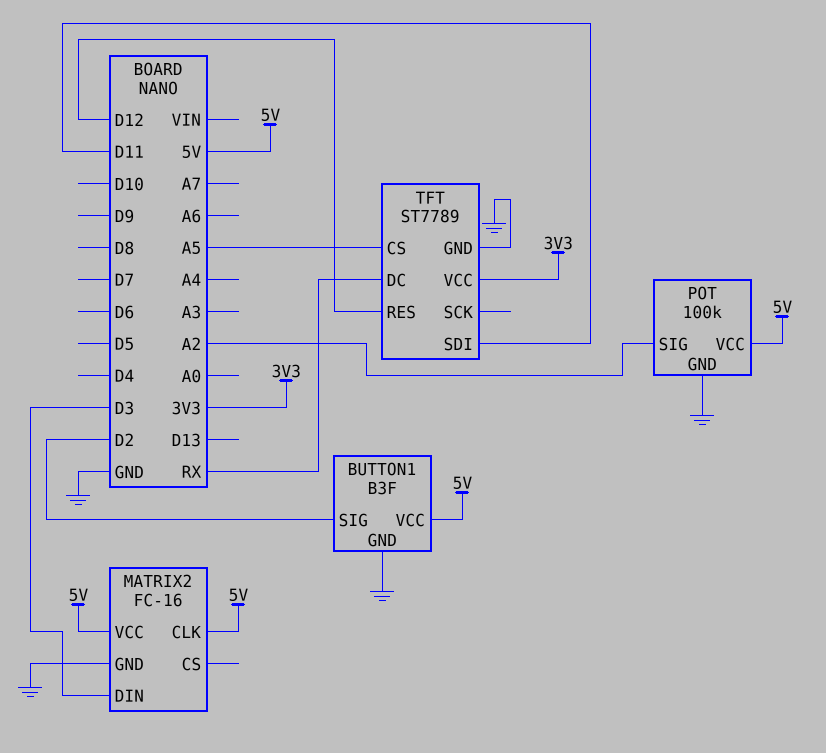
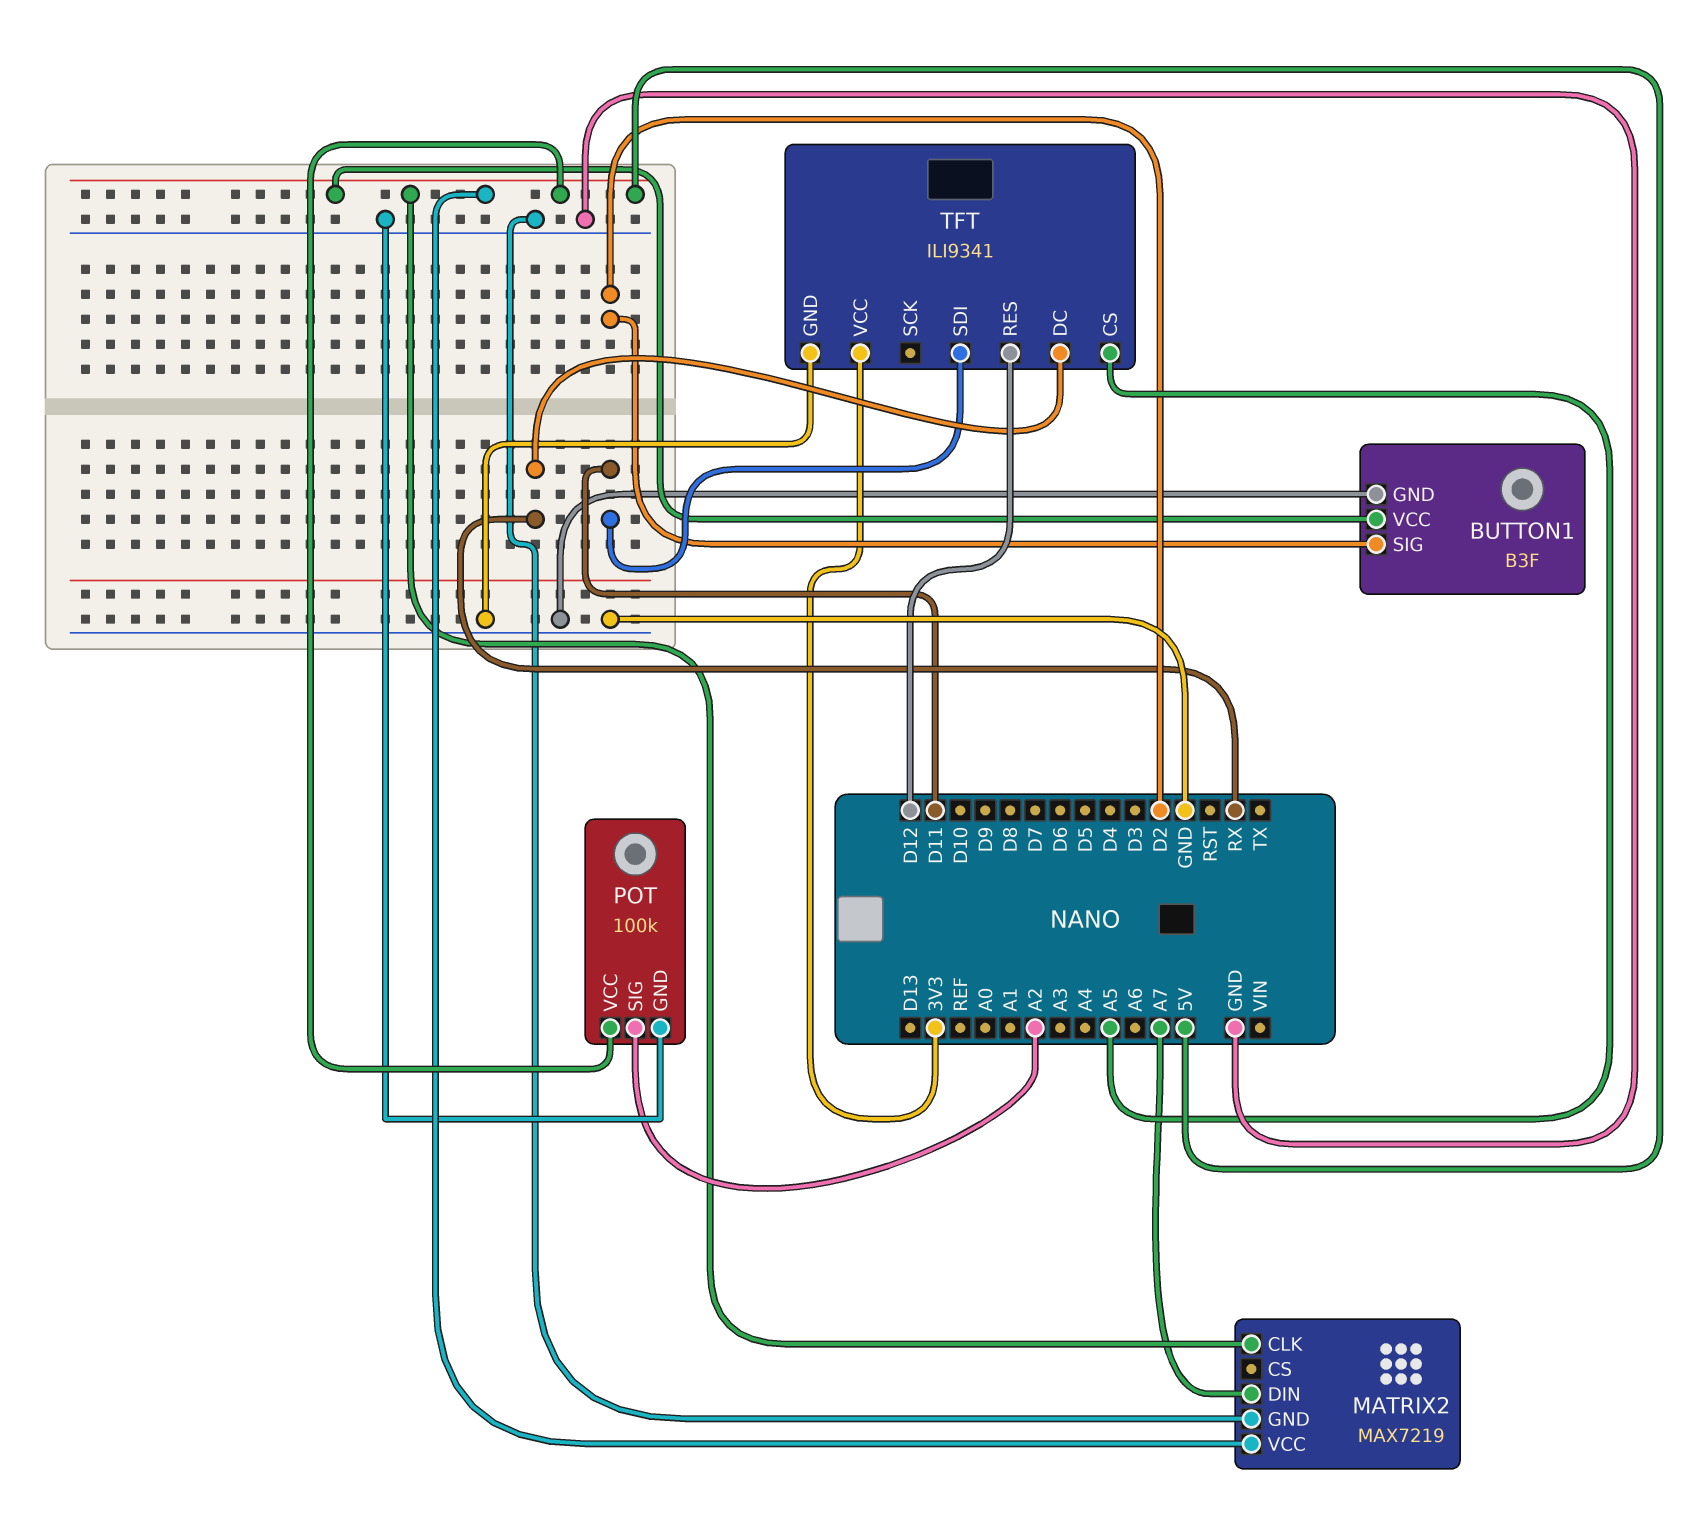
MATRIX2: FC-16 -> MAX7219
MATRIX2 pin DIN: D3 -> A7
TFT: ST7789 -> ILI9341

